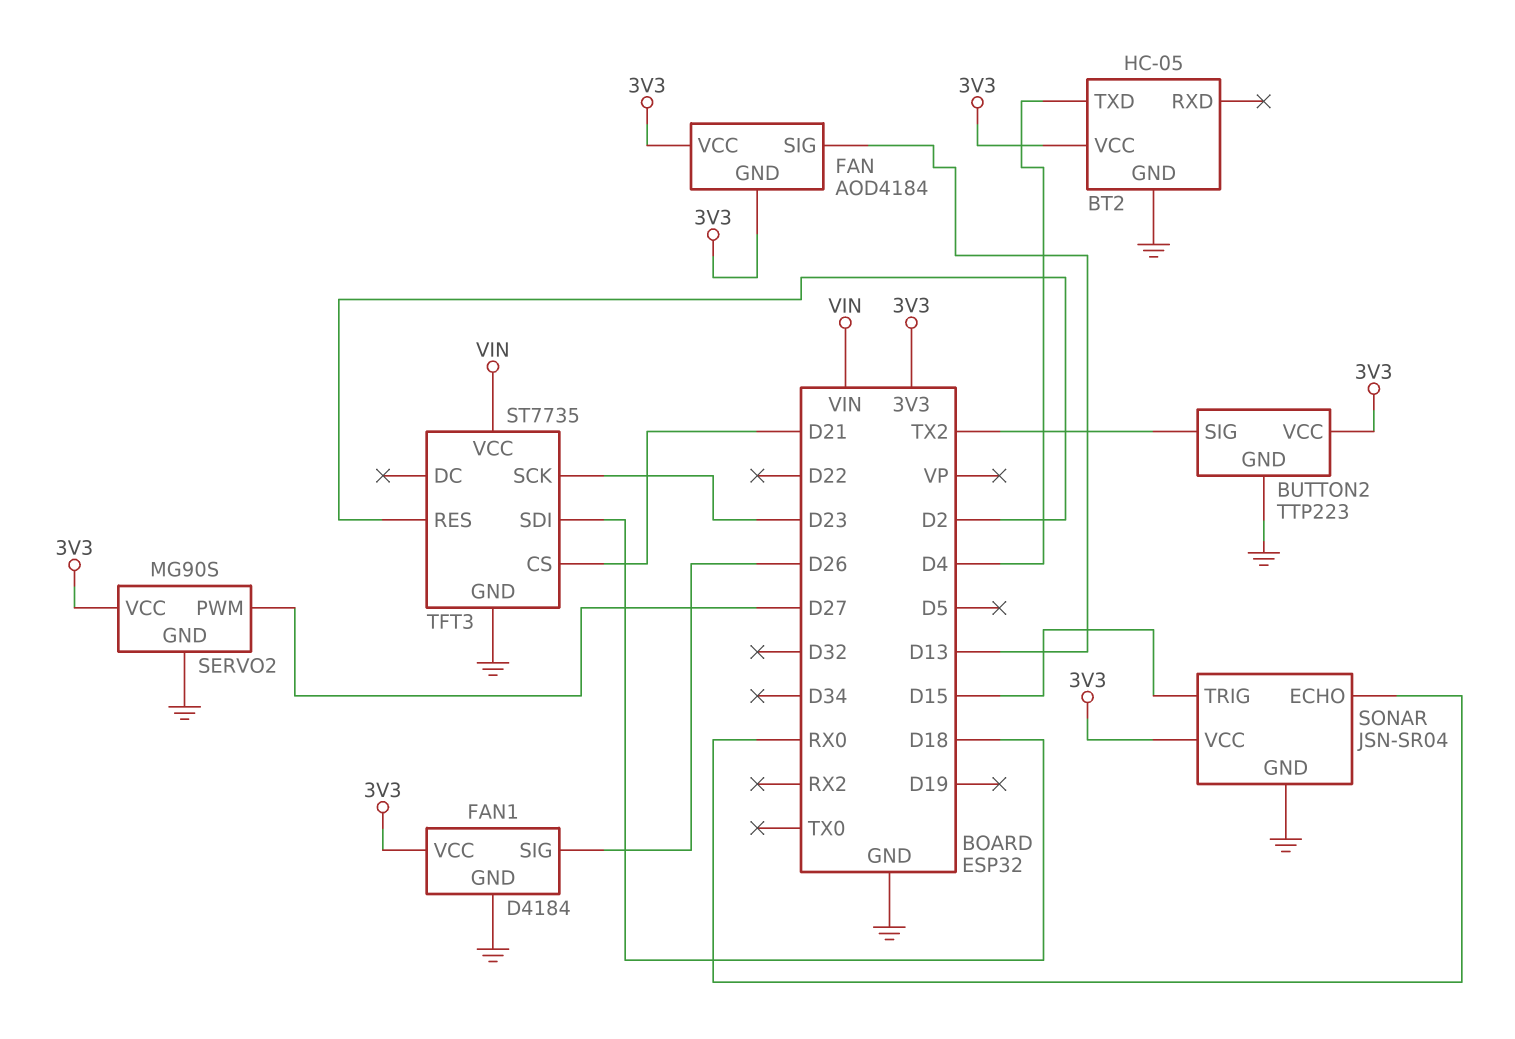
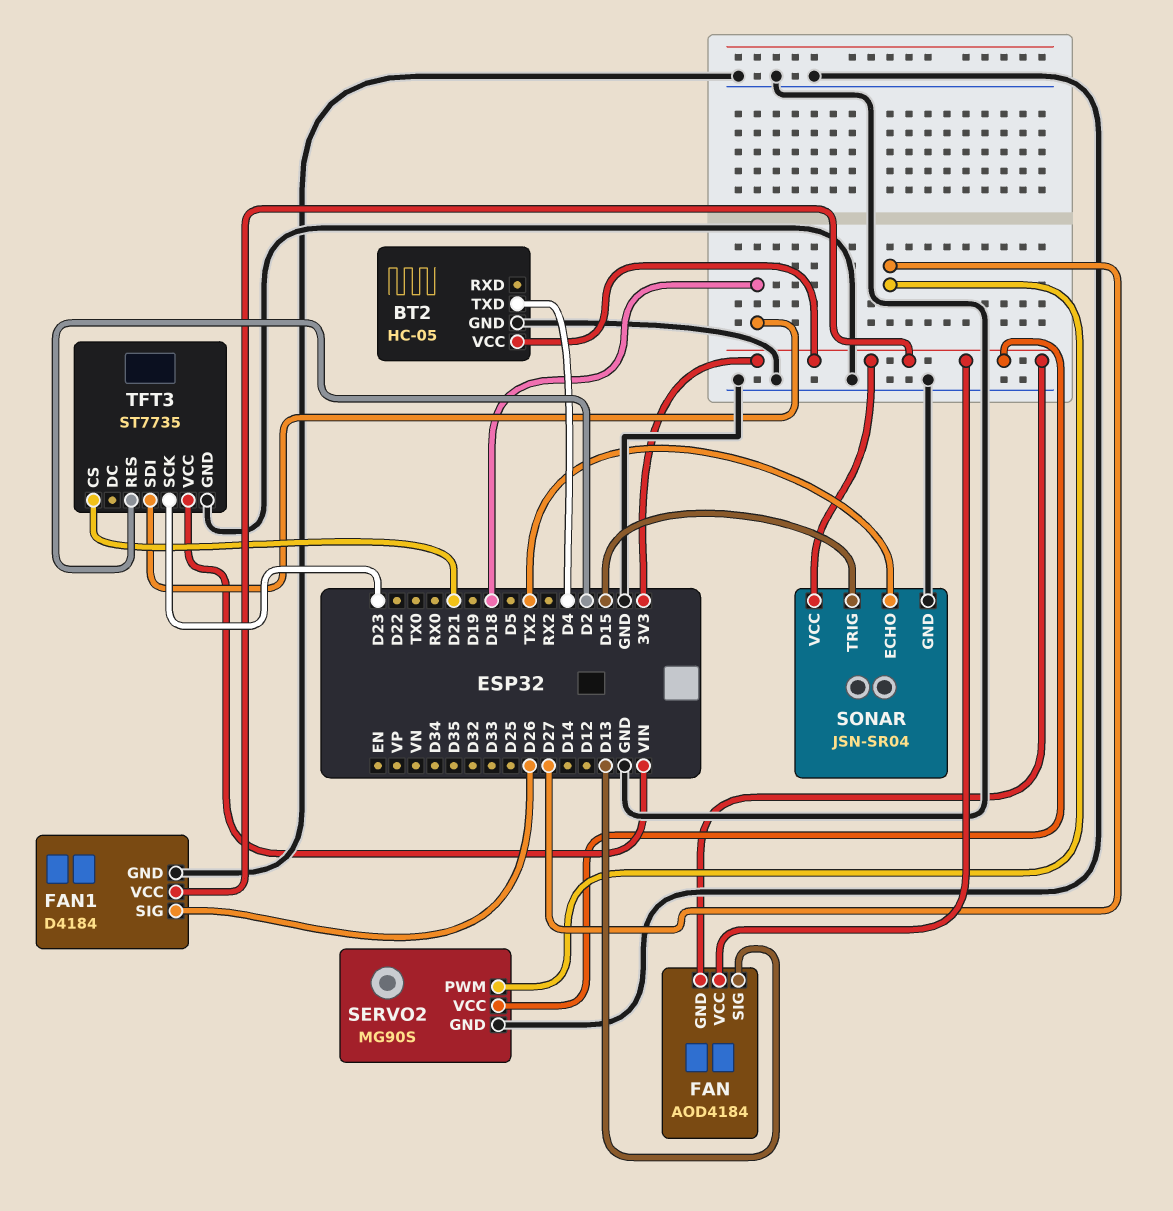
BUTTON2: TTP223 -> none
BUTTON2 pin GND: GND -> none
BUTTON2 pin SIG: TX2 -> none
BUTTON2 pin VCC: 3V3 -> none
SONAR pin ECHO: RX0 -> TX2

